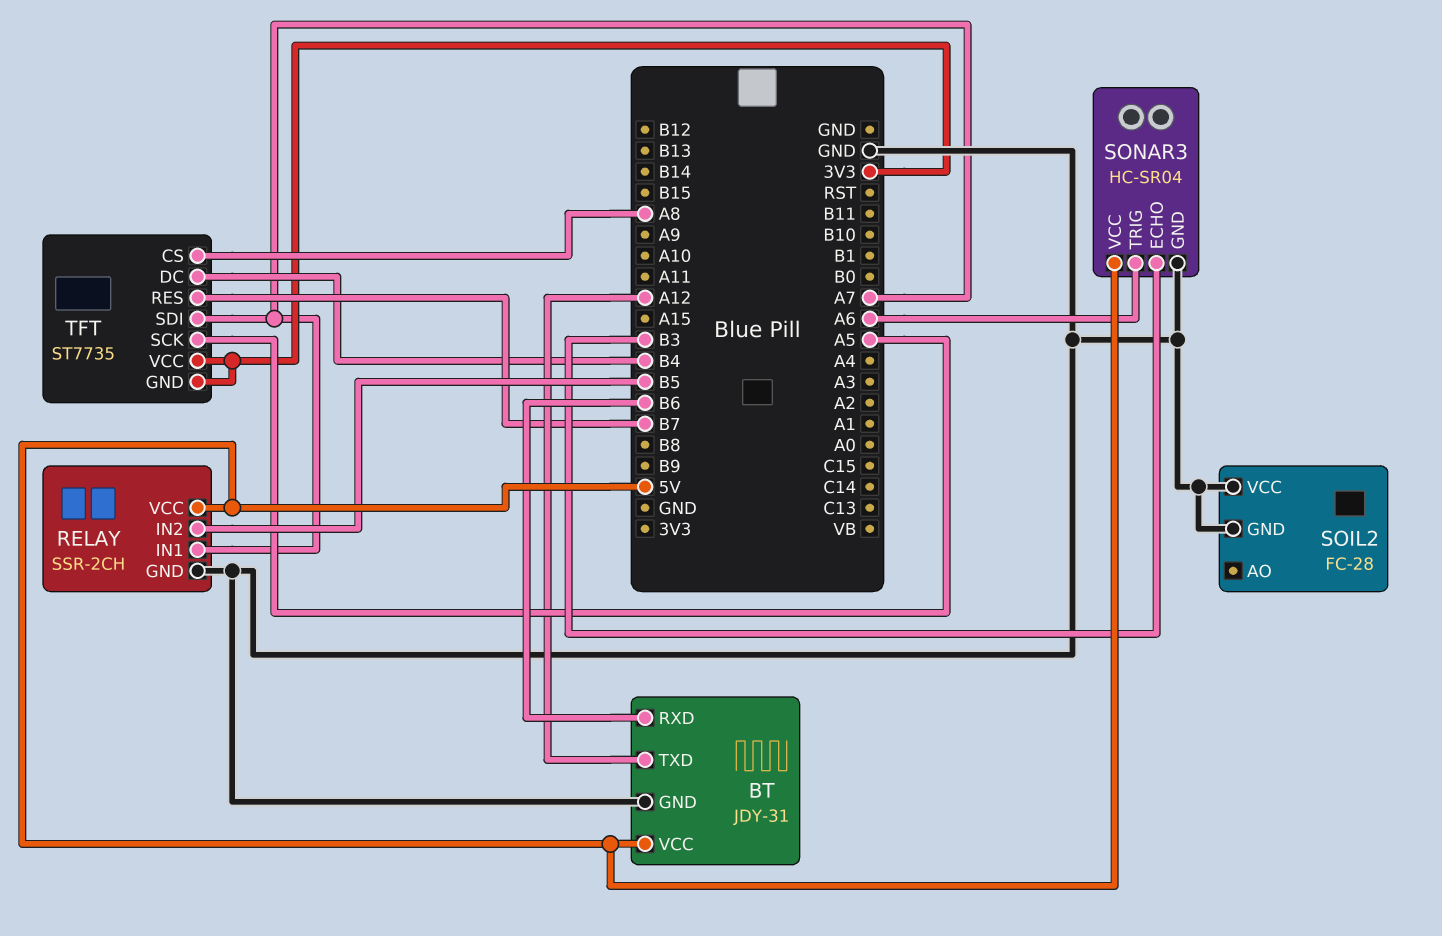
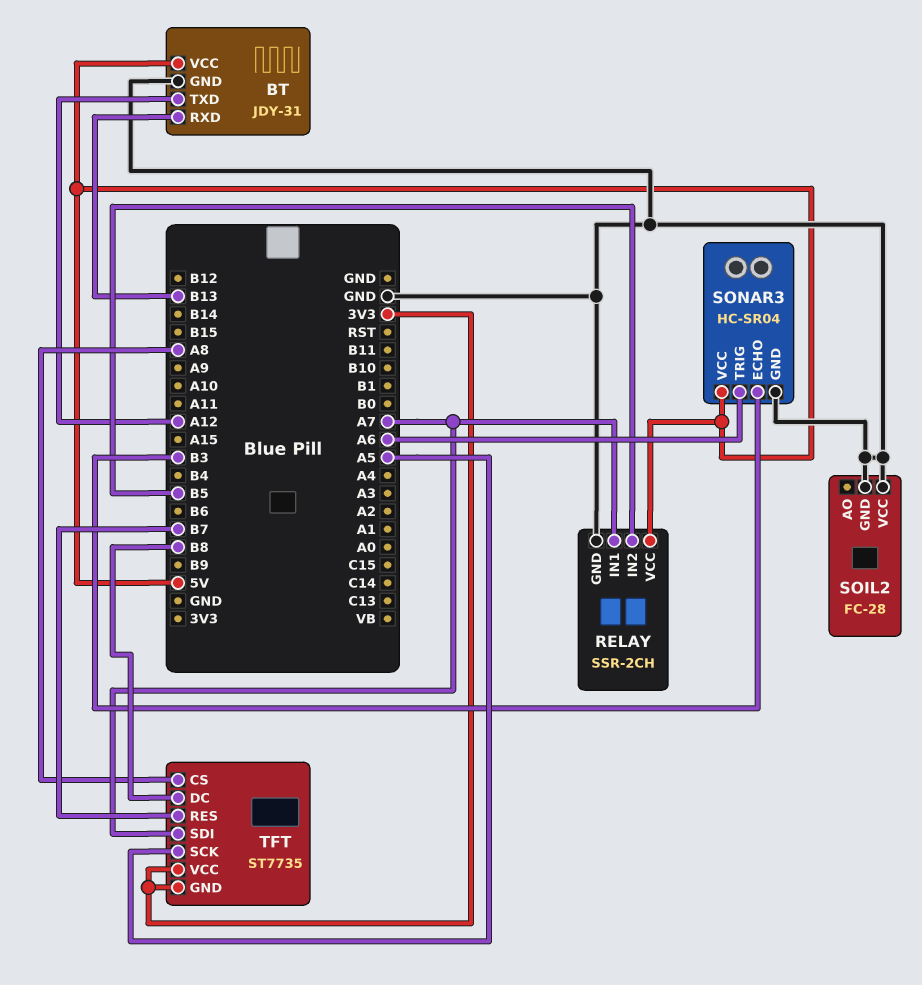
BT pin RXD: B6 -> B13
TFT pin DC: B4 -> B8

